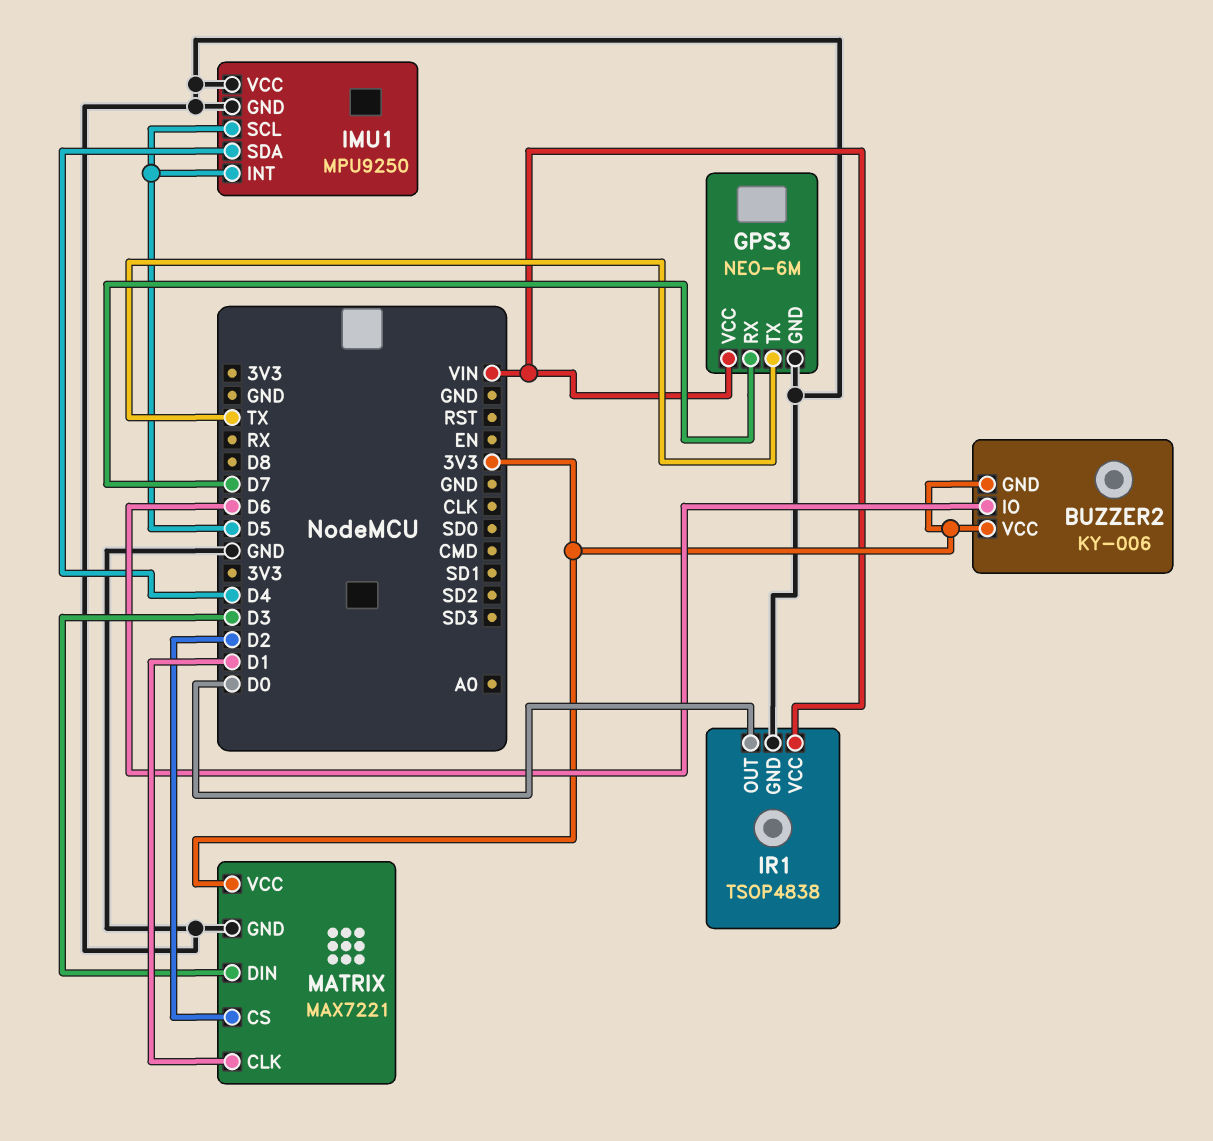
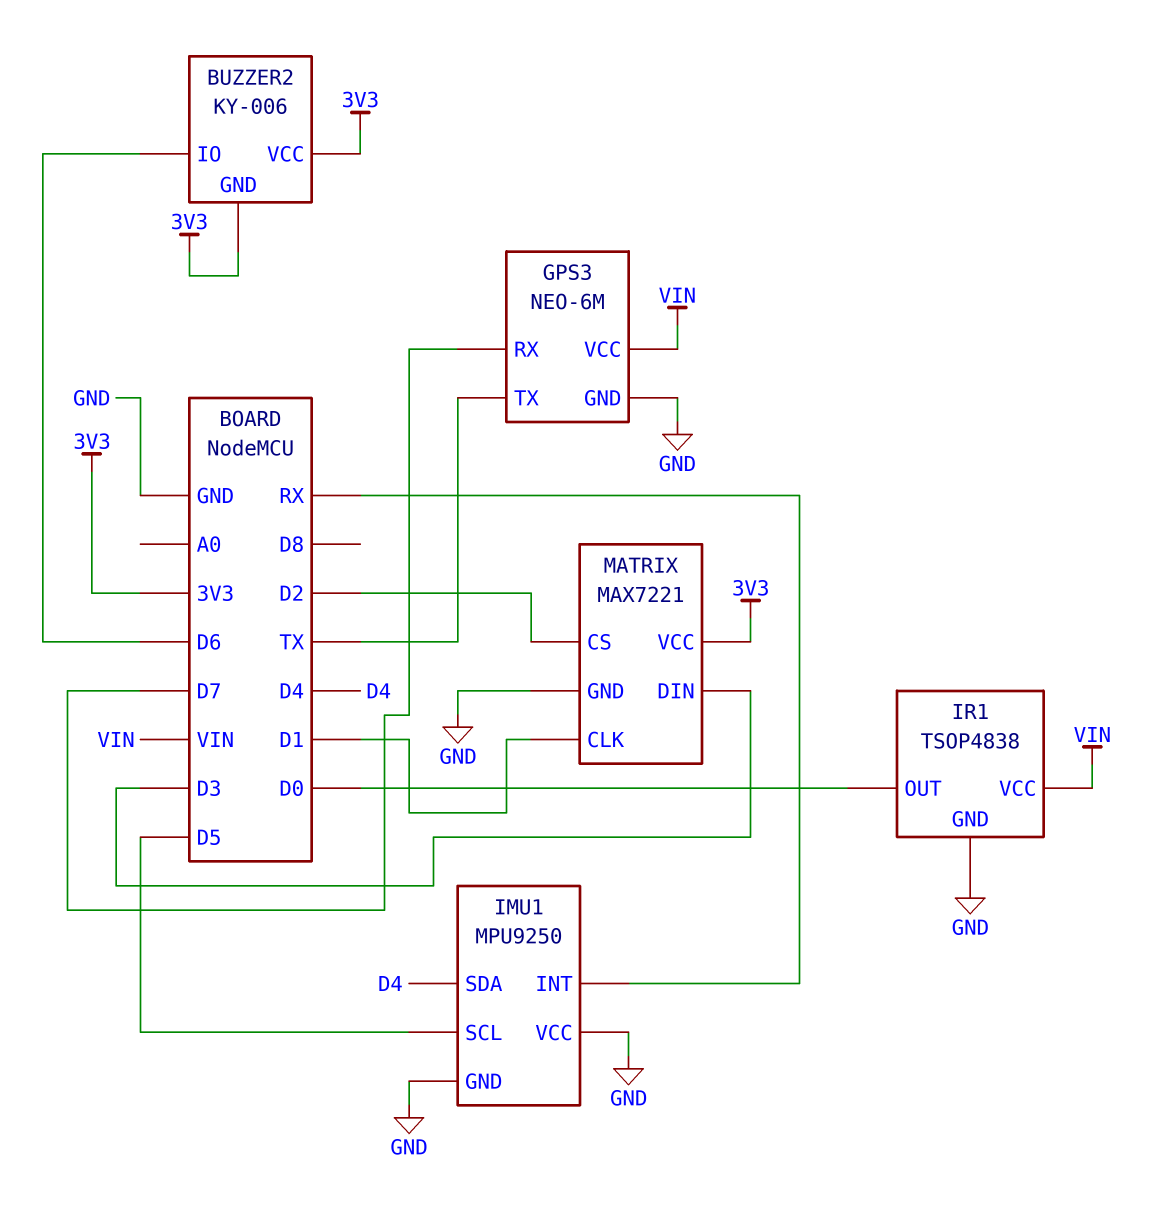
IMU1 pin INT: D5 -> RX

